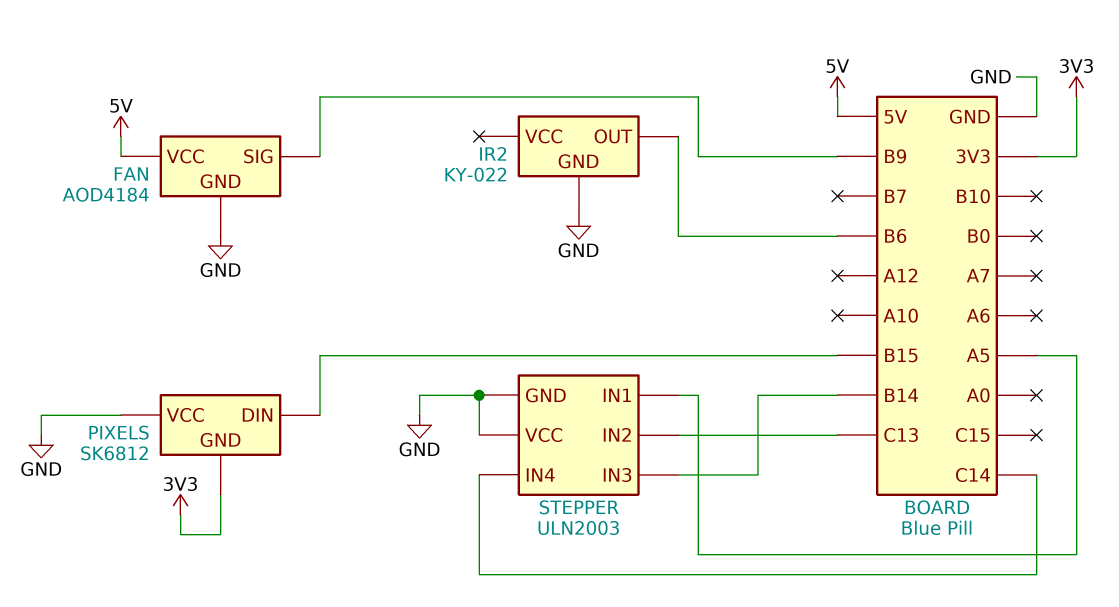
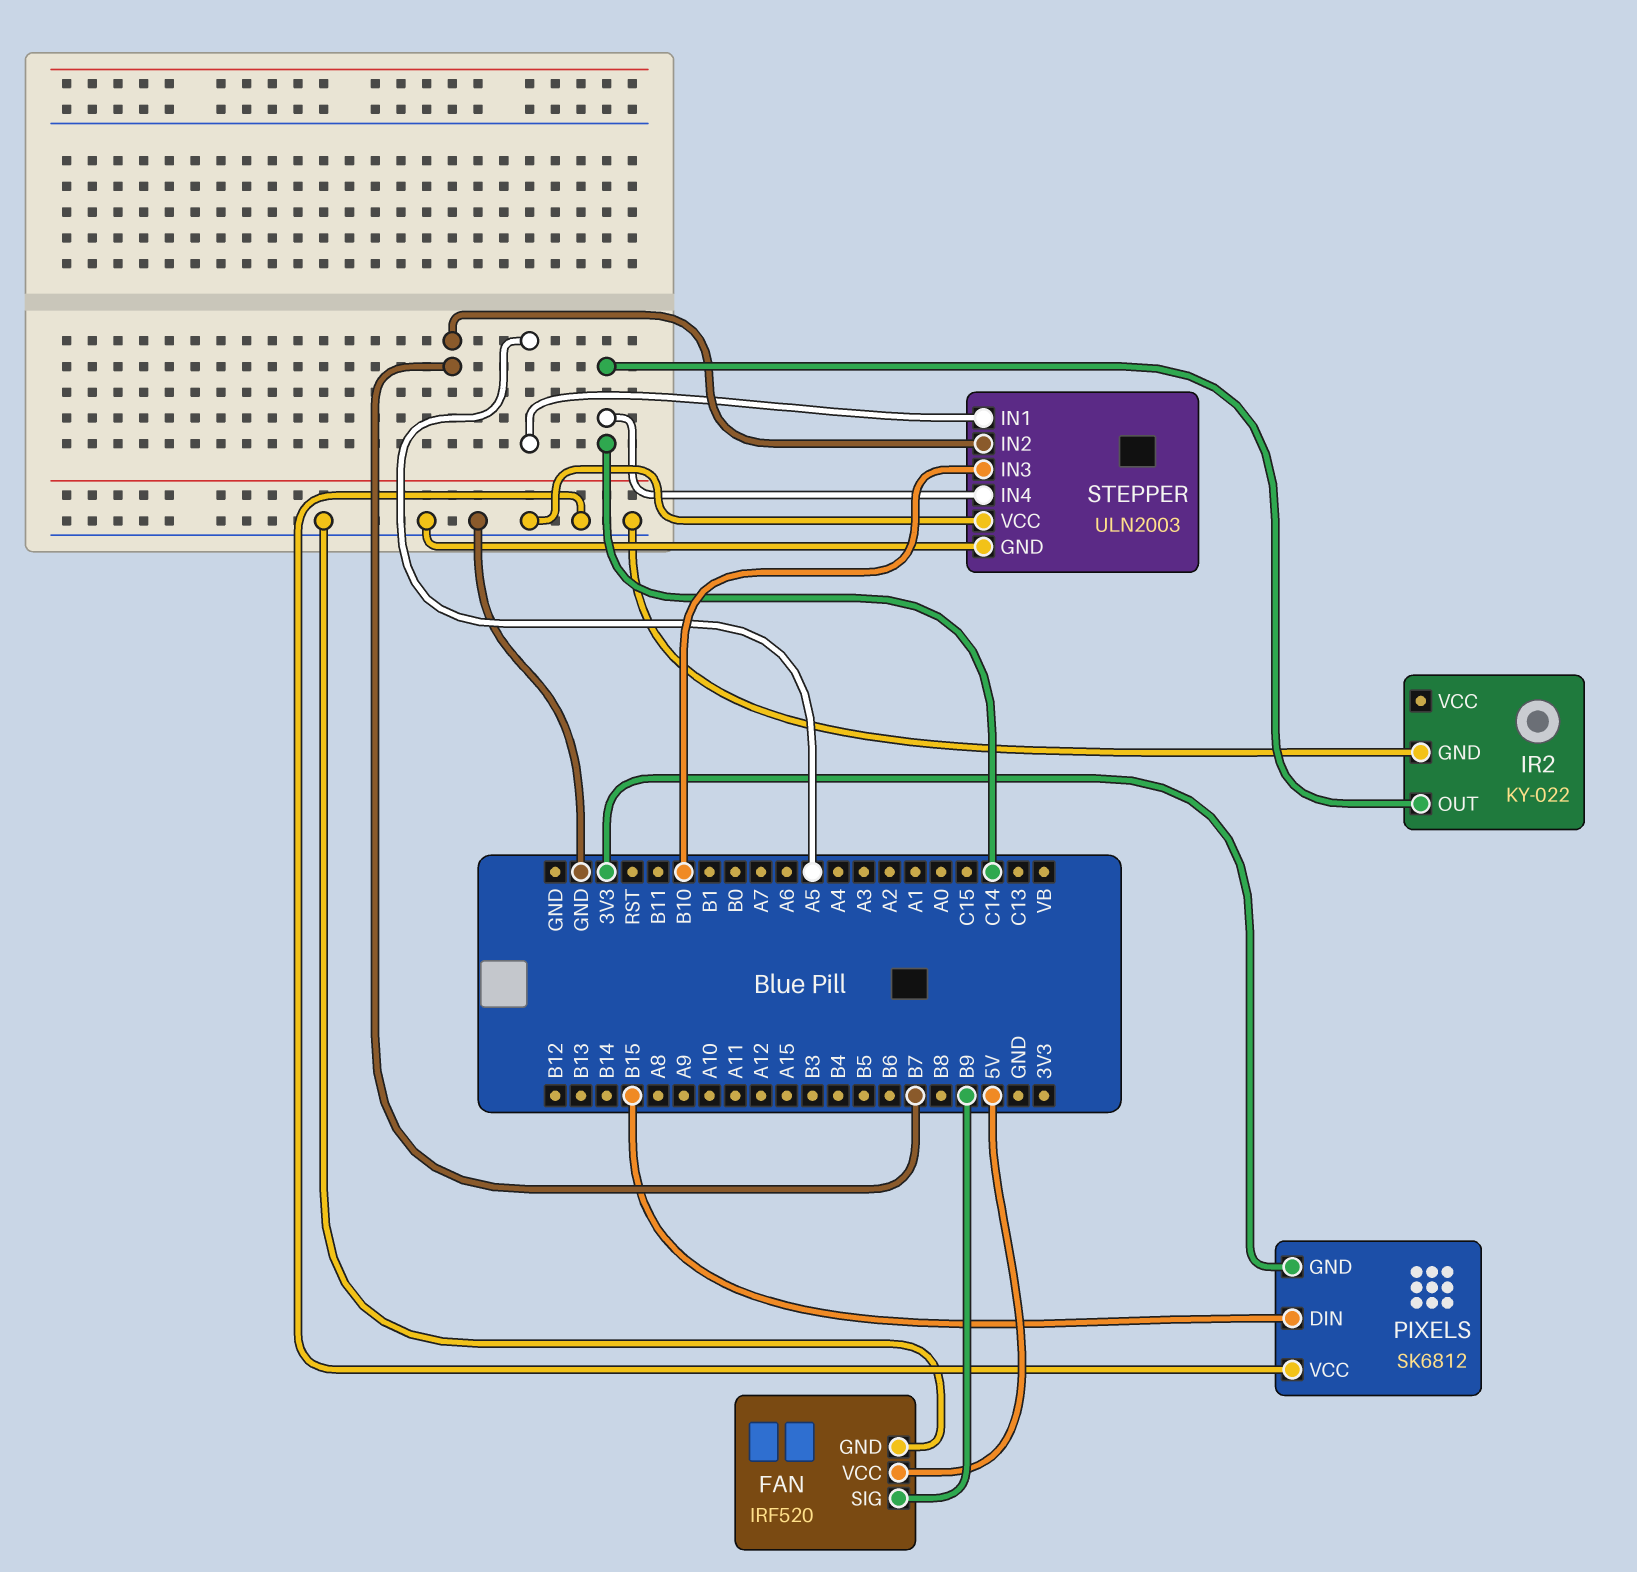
FAN: AOD4184 -> IRF520
IR2 pin OUT: B6 -> C14
STEPPER pin IN2: C13 -> B7
STEPPER pin IN3: B14 -> B10

